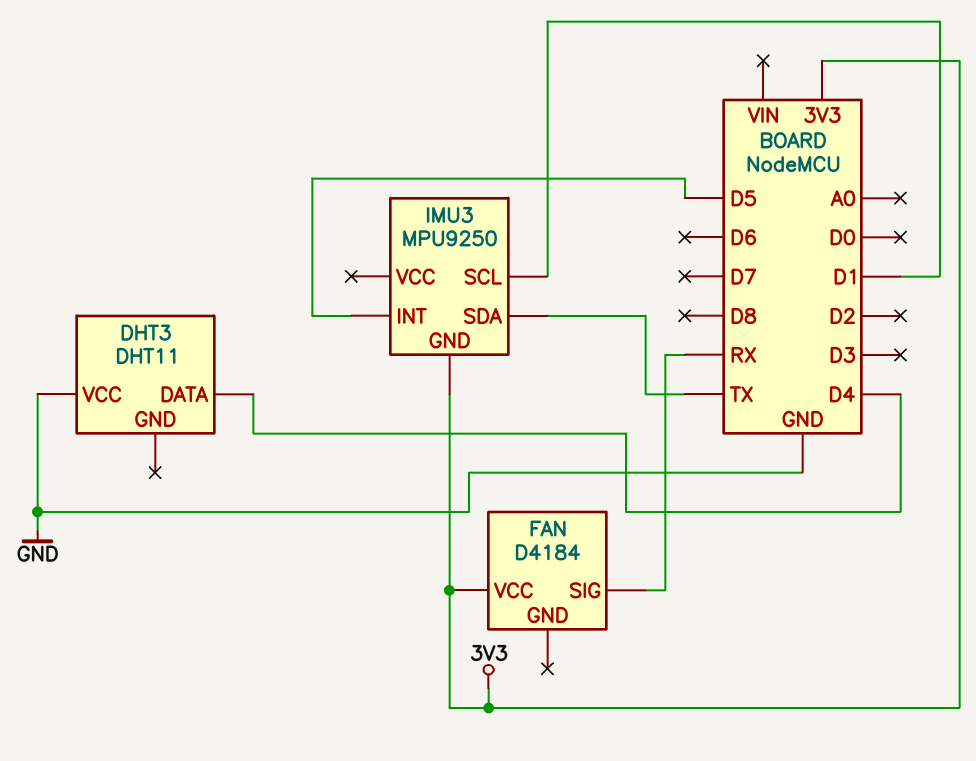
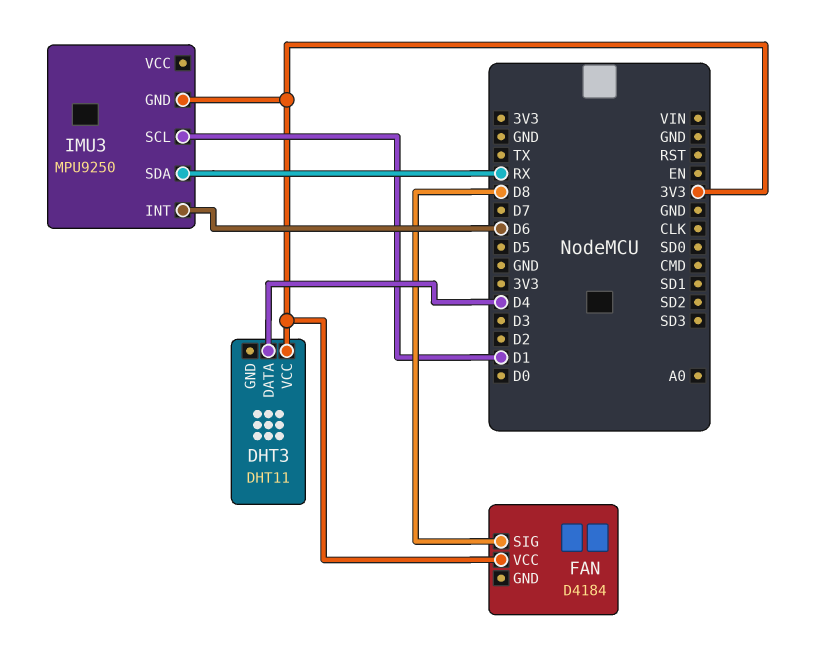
DHT3 pin VCC: GND -> 3V3
FAN pin SIG: RX -> D8
IMU3 pin INT: D5 -> D6
IMU3 pin SDA: TX -> RX

